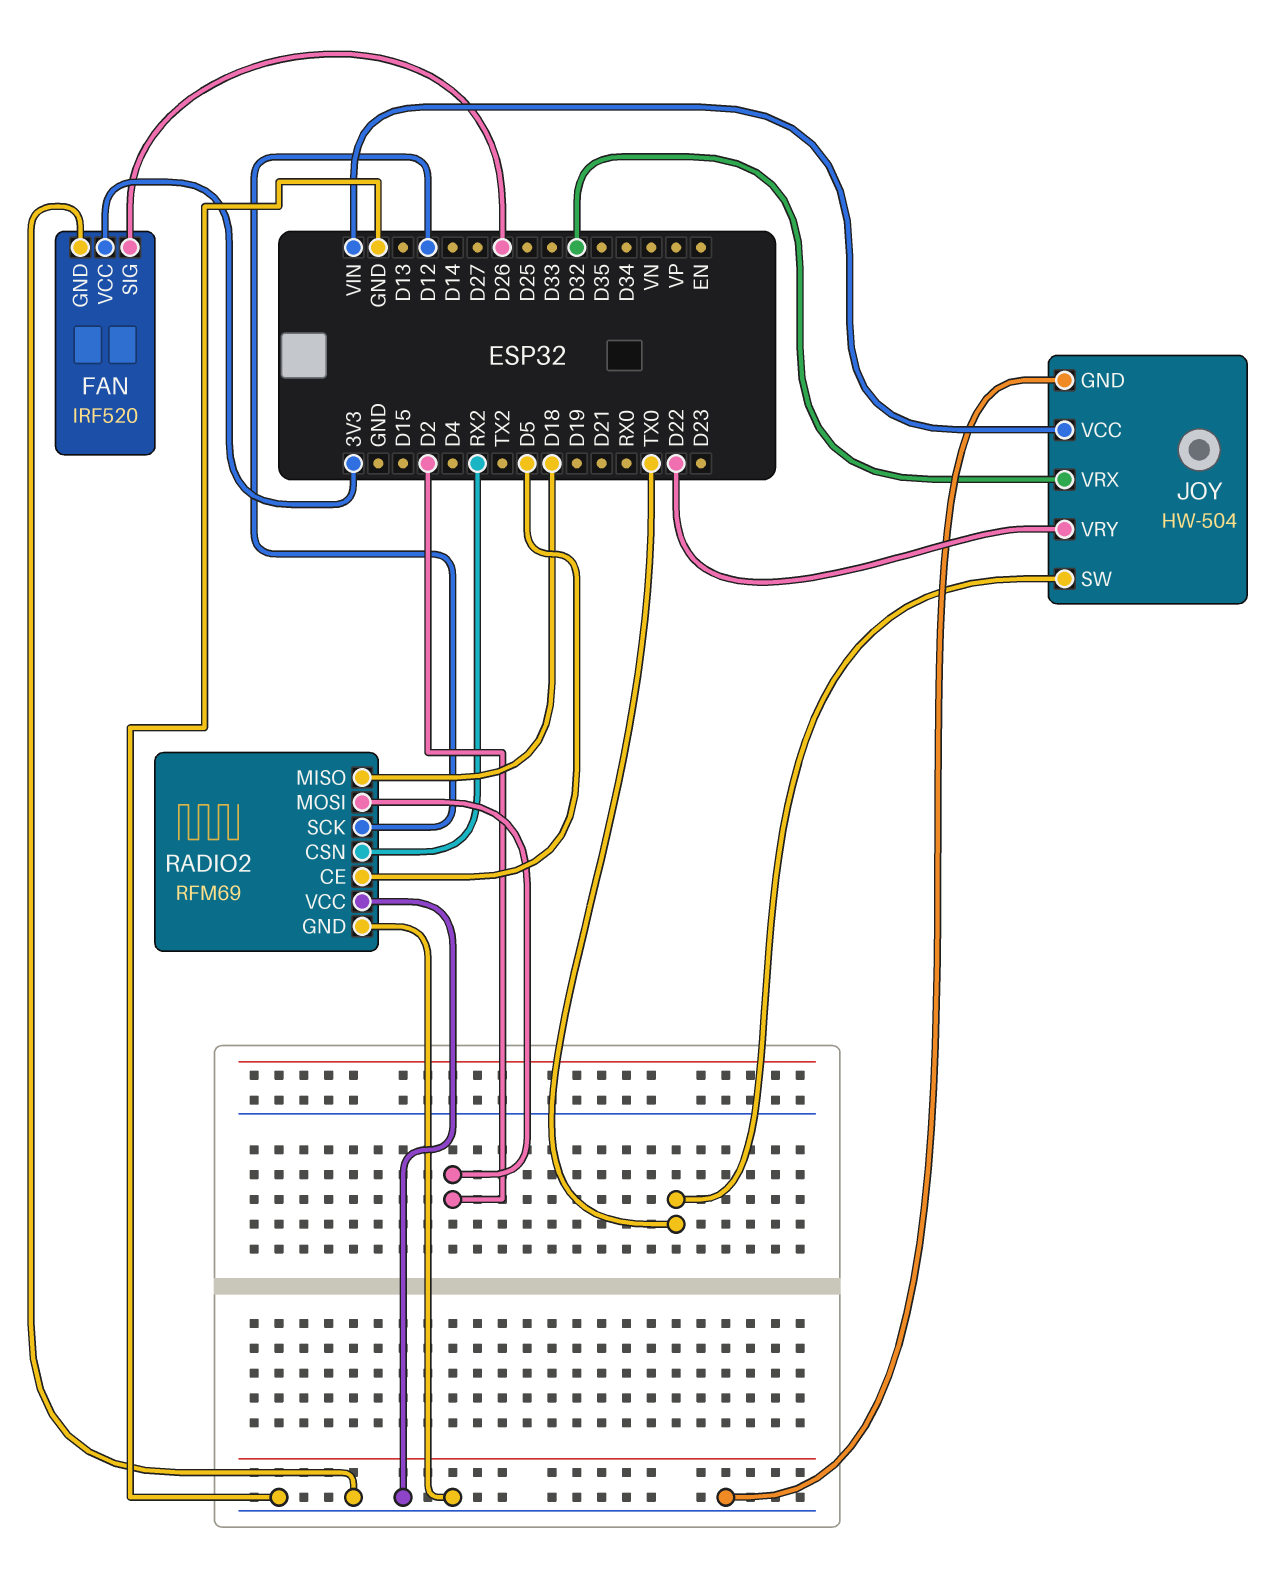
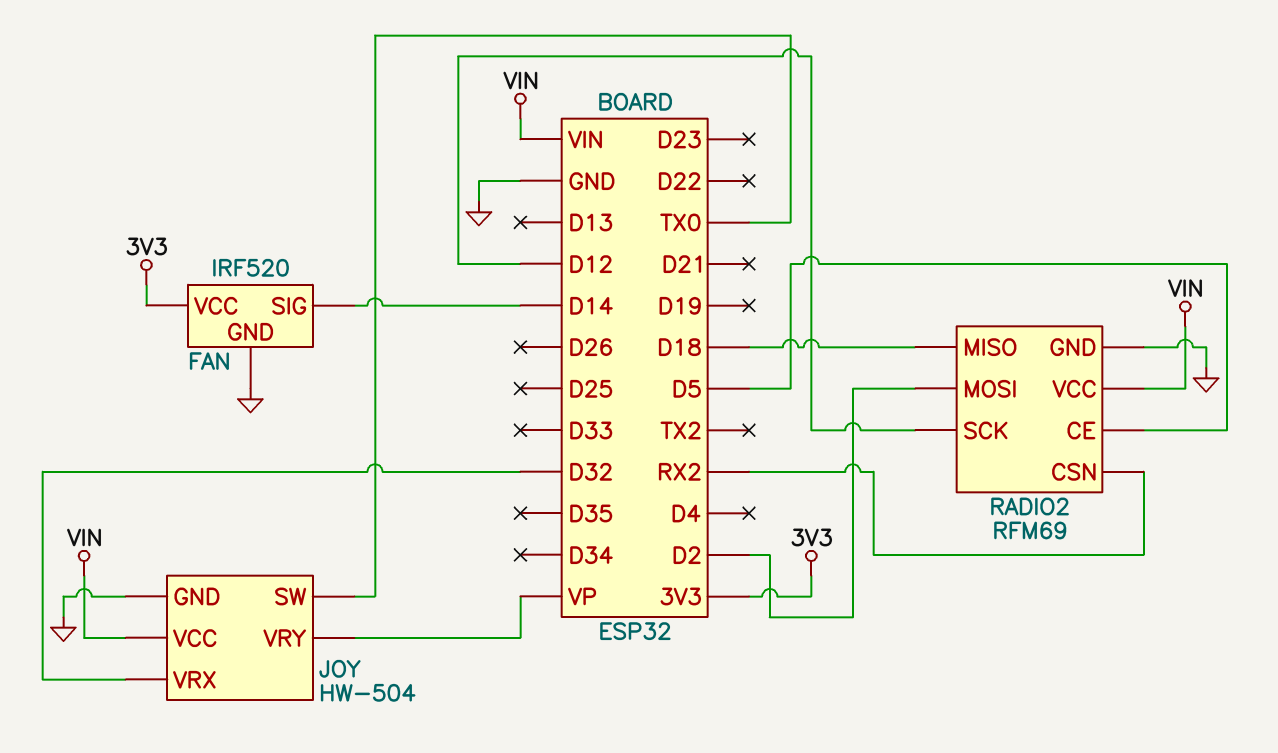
FAN pin SIG: D26 -> D14
JOY pin VRY: D22 -> VP
RADIO2 pin VCC: GND -> VIN

